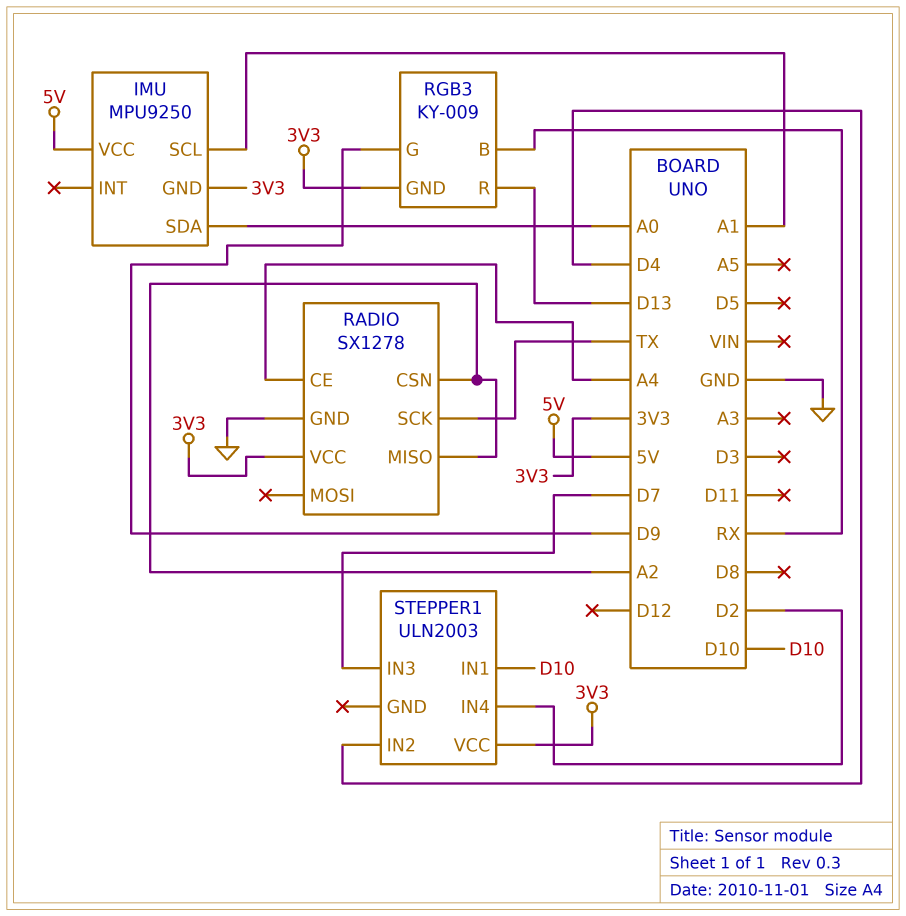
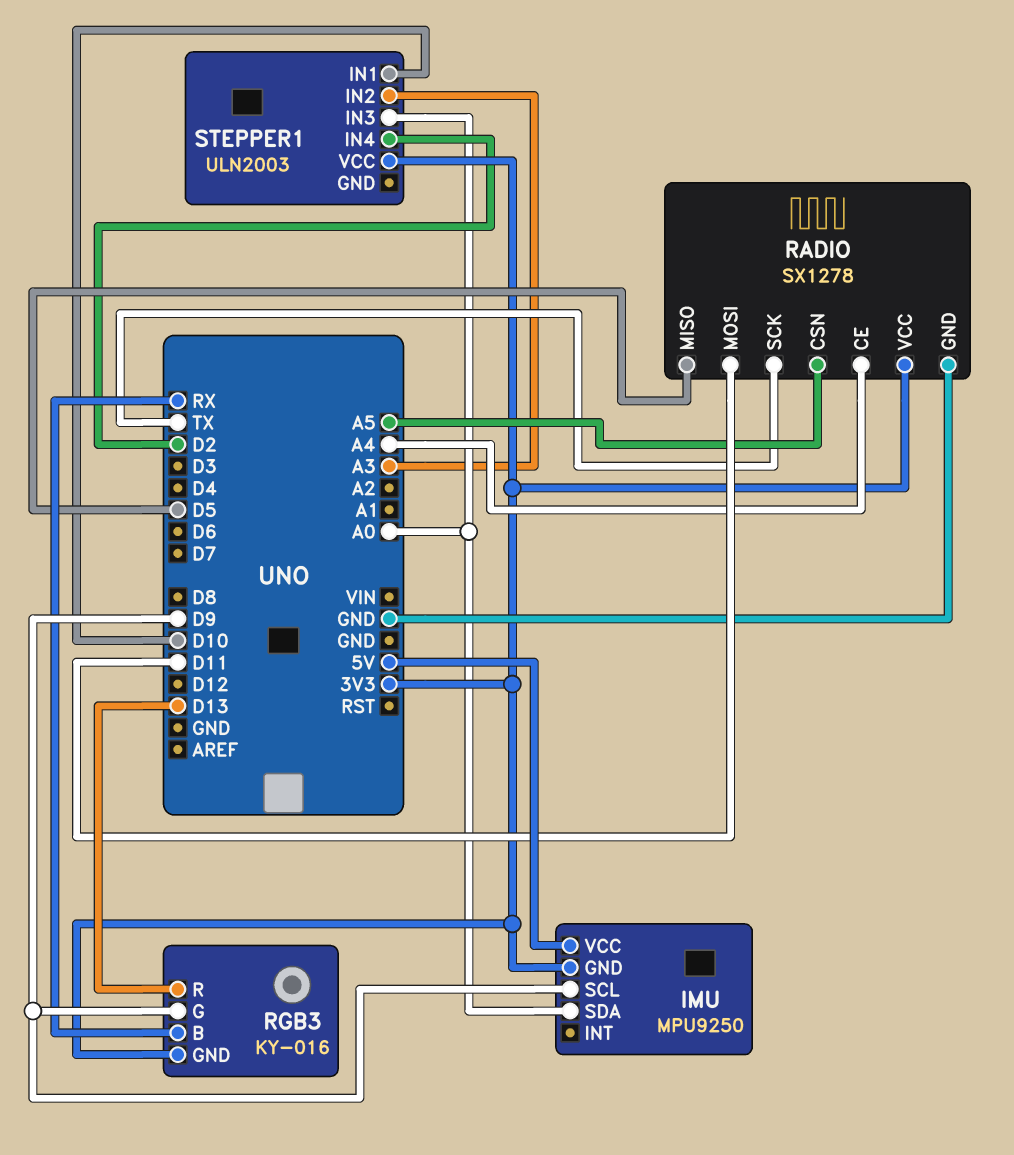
IMU pin SCL: A1 -> D9
RADIO pin CSN: A2 -> A5
RADIO pin MISO: A2 -> D5
RADIO pin MOSI: none -> D11
RGB3: KY-009 -> KY-016
STEPPER1 pin IN2: D4 -> A3
STEPPER1 pin IN3: D7 -> A0

